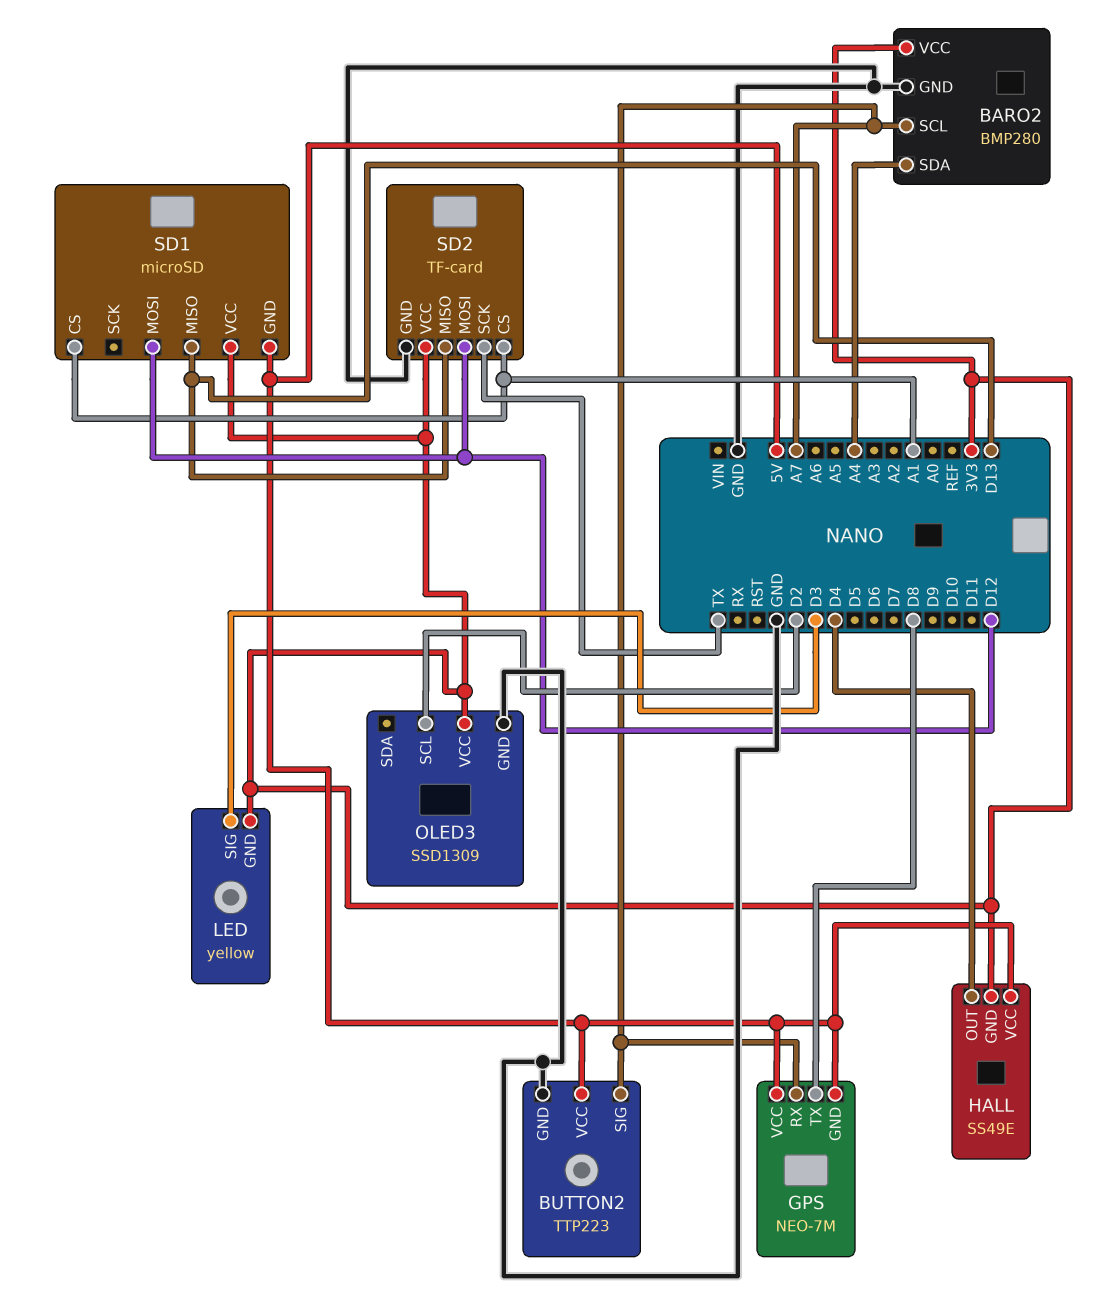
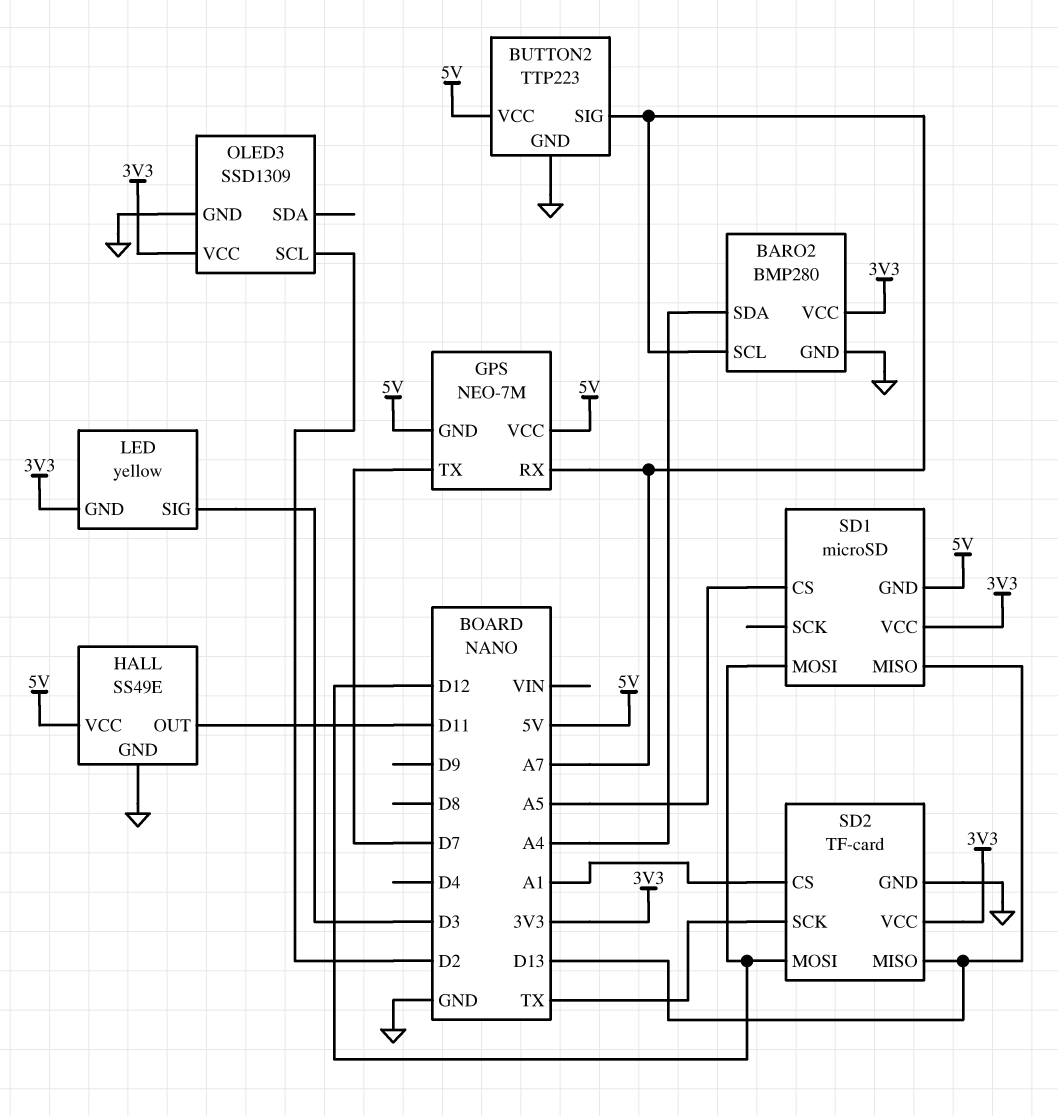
GPS pin TX: D8 -> D7
HALL pin GND: 3V3 -> GND
HALL pin OUT: D4 -> D11
SD1 pin CS: A1 -> A5

